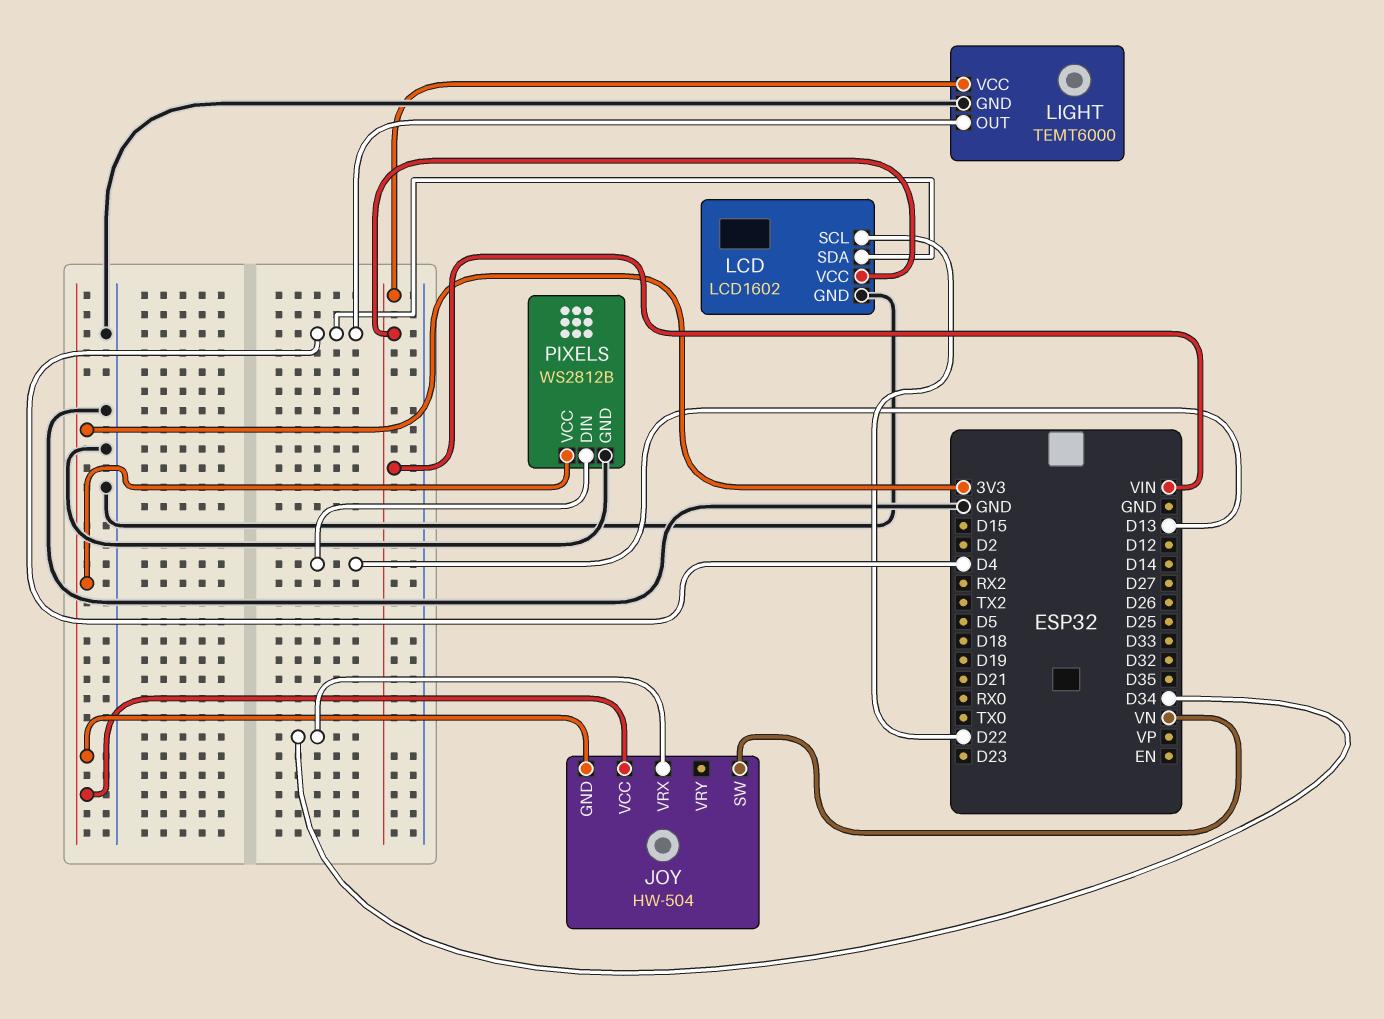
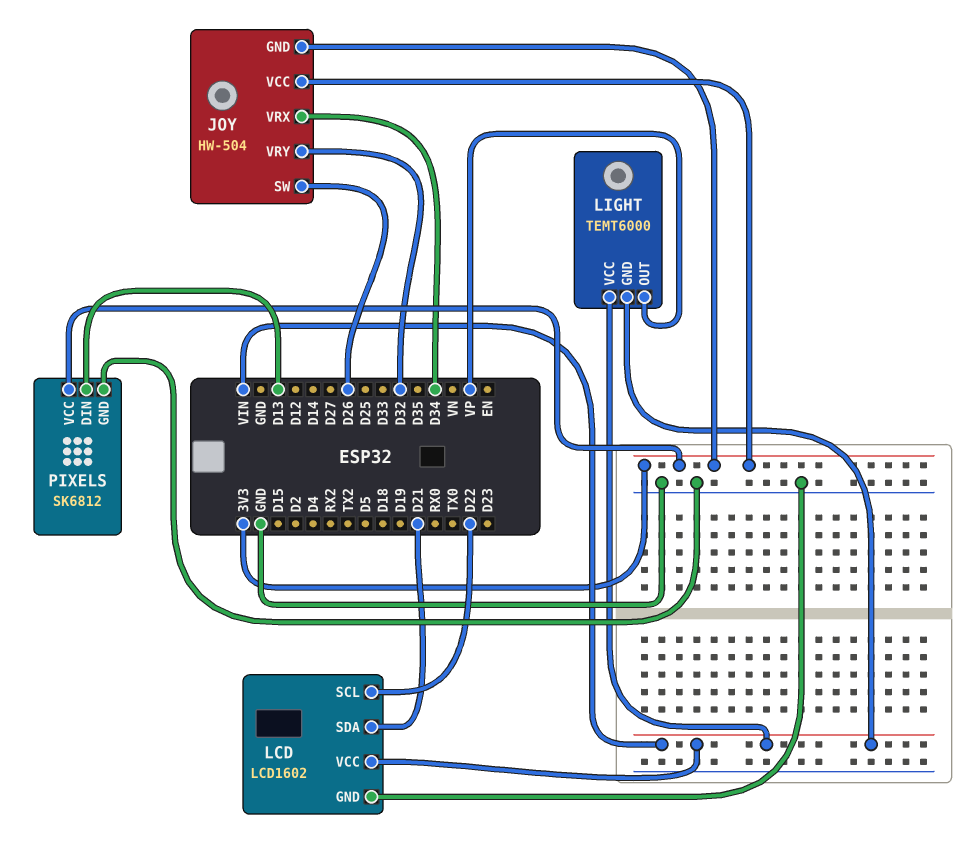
JOY pin SW: VN -> D26
JOY pin VRY: none -> D32
LCD pin SDA: D4 -> D21
LIGHT pin GND: GND -> VIN
LIGHT pin OUT: D4 -> VP
PIXELS: WS2812B -> SK6812

